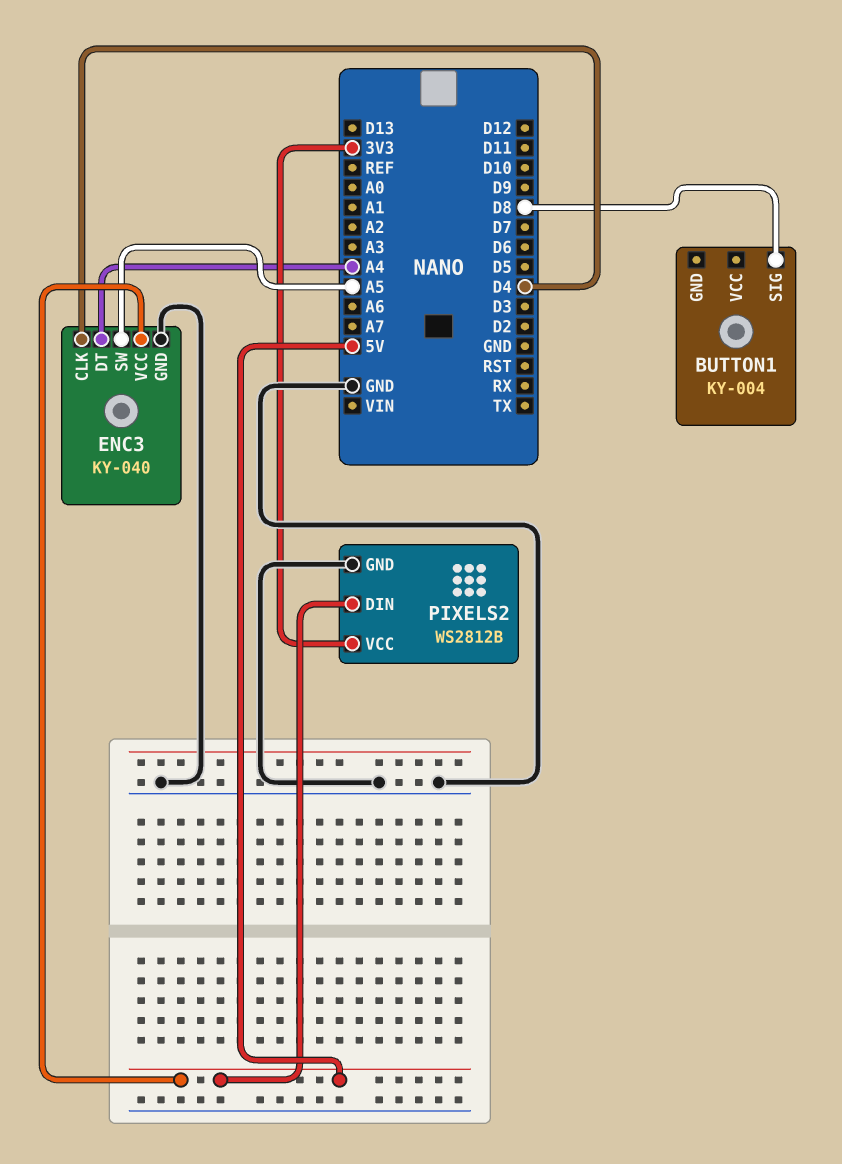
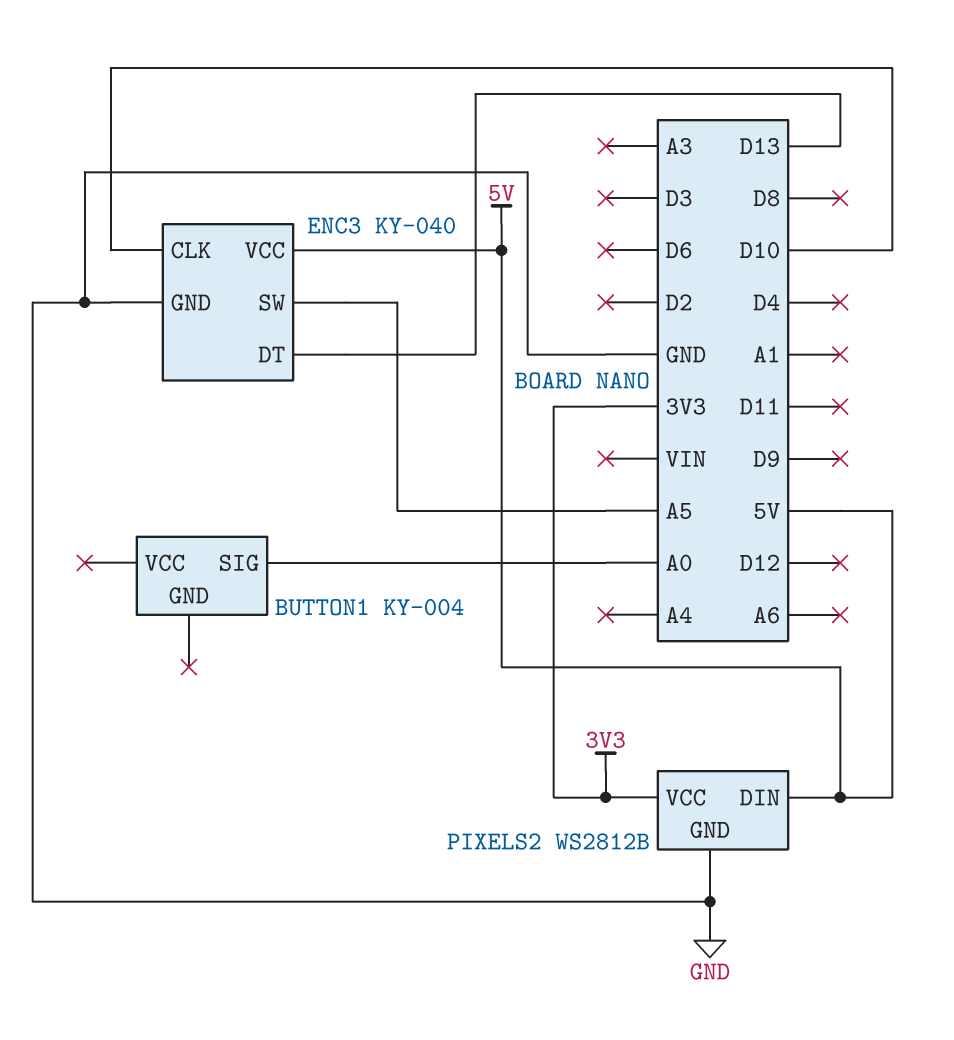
BUTTON1 pin SIG: D8 -> A0
ENC3 pin CLK: D4 -> D10
ENC3 pin DT: A4 -> D13

